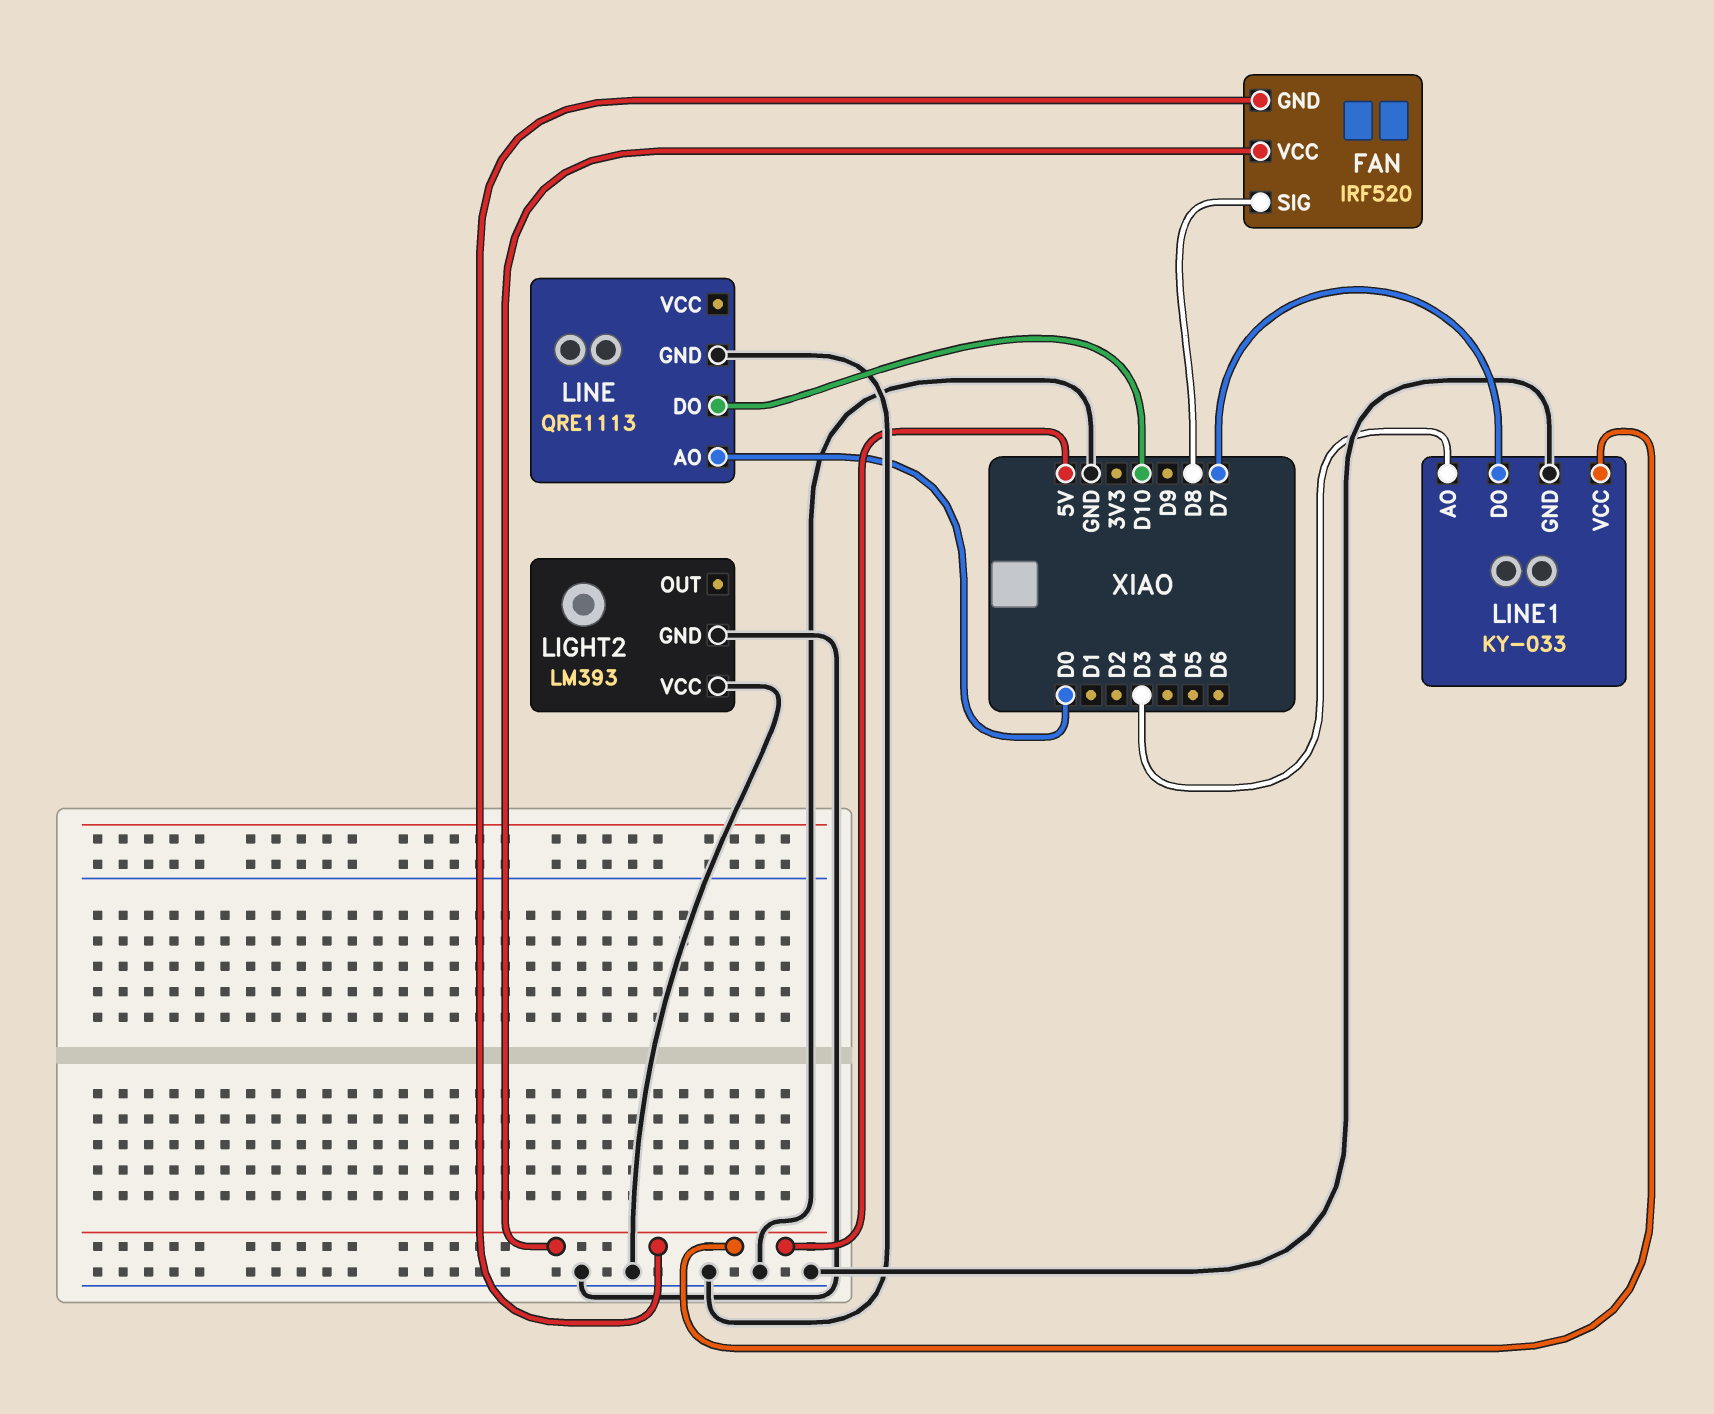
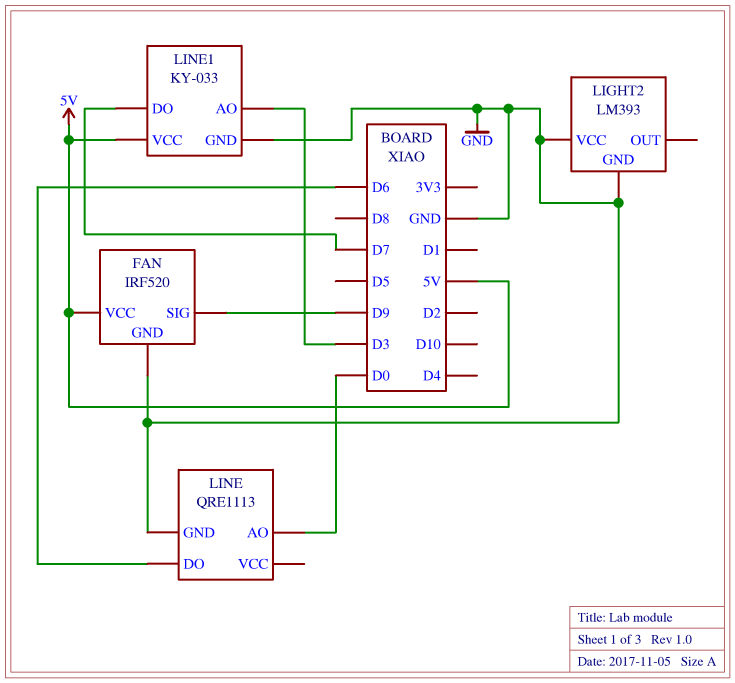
FAN pin GND: 5V -> GND
FAN pin SIG: D8 -> D9
LINE pin DO: D10 -> D6

